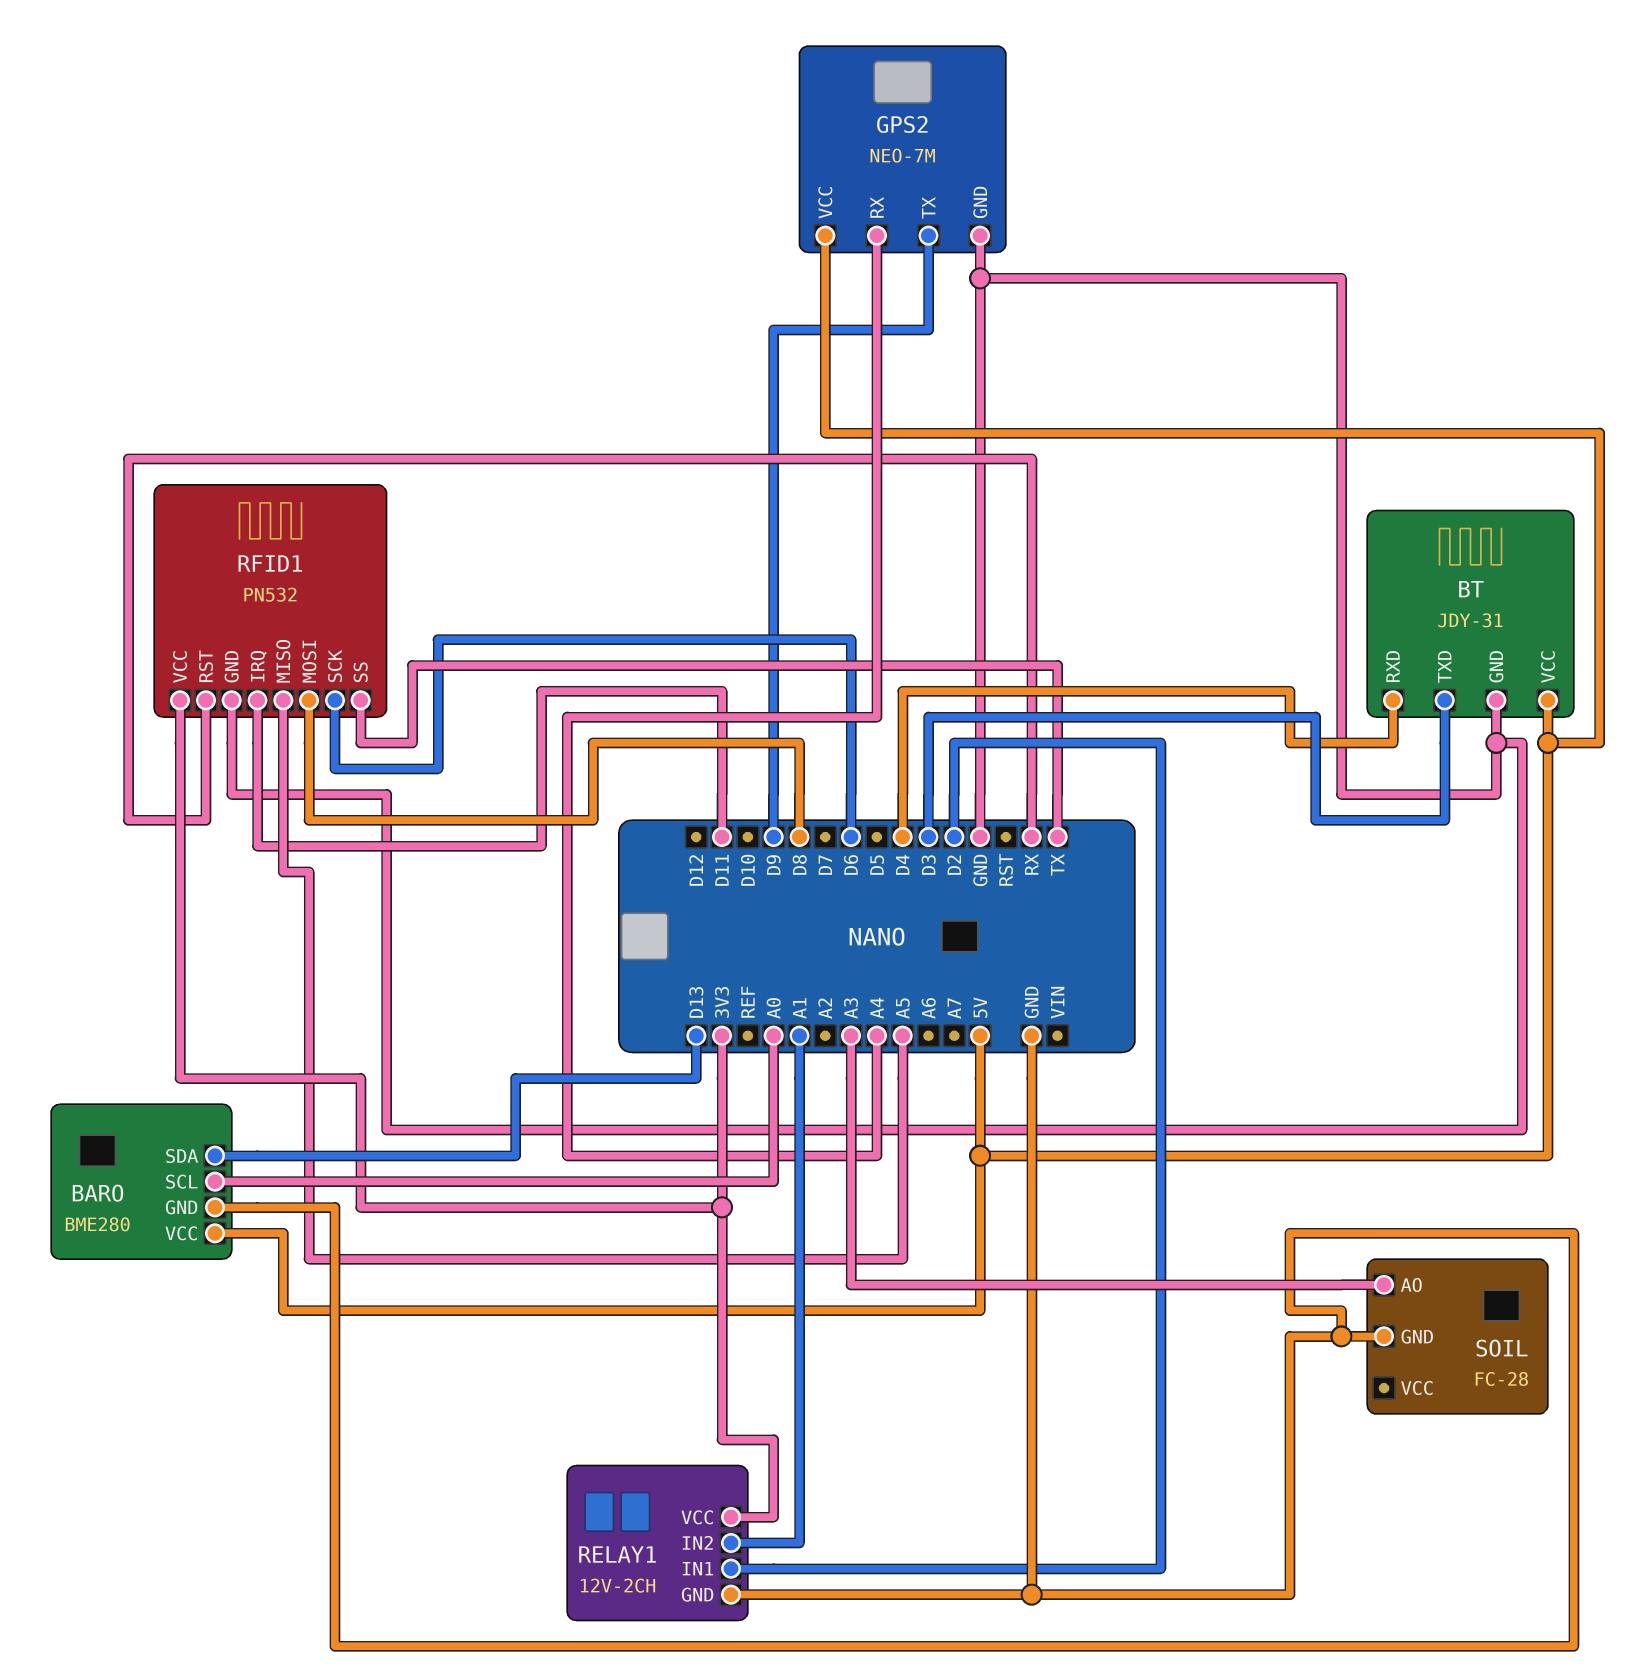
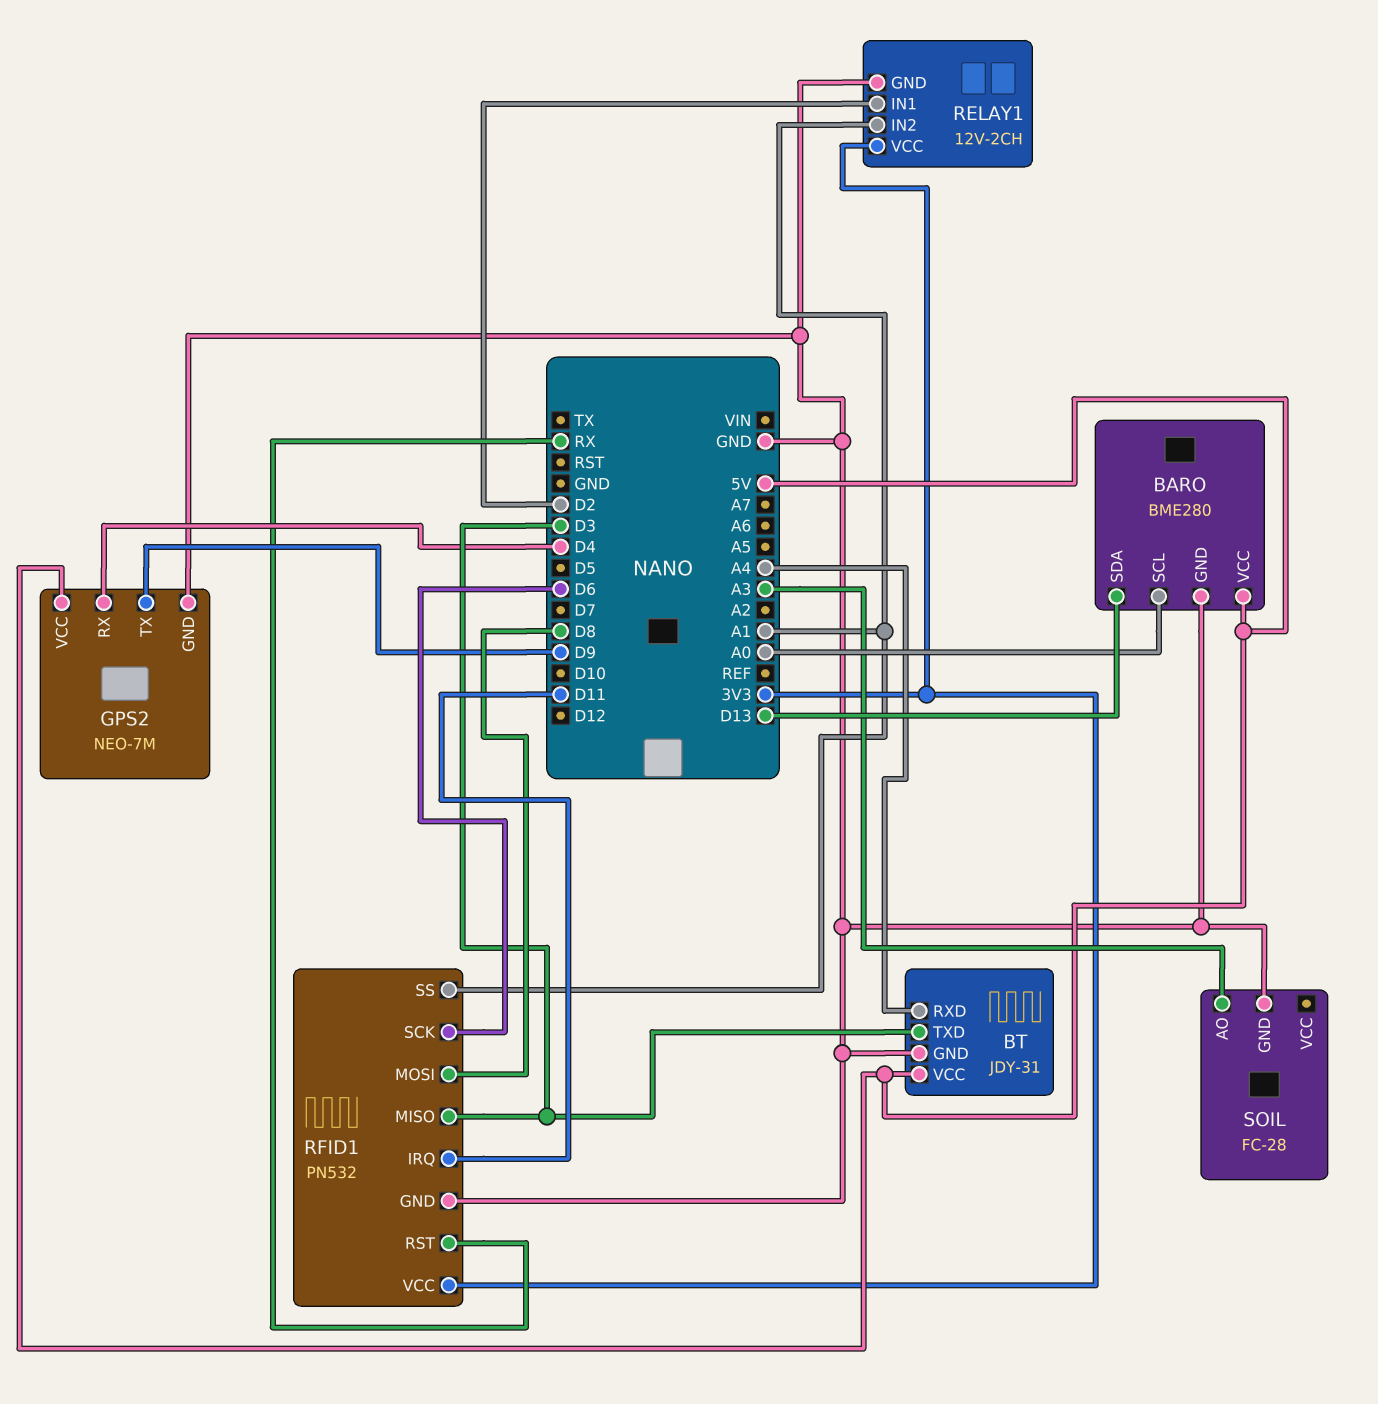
BT pin RXD: D4 -> A4
GPS2 pin RX: A4 -> D4
RFID1 pin MISO: A5 -> D3
RFID1 pin SS: TX -> A1

